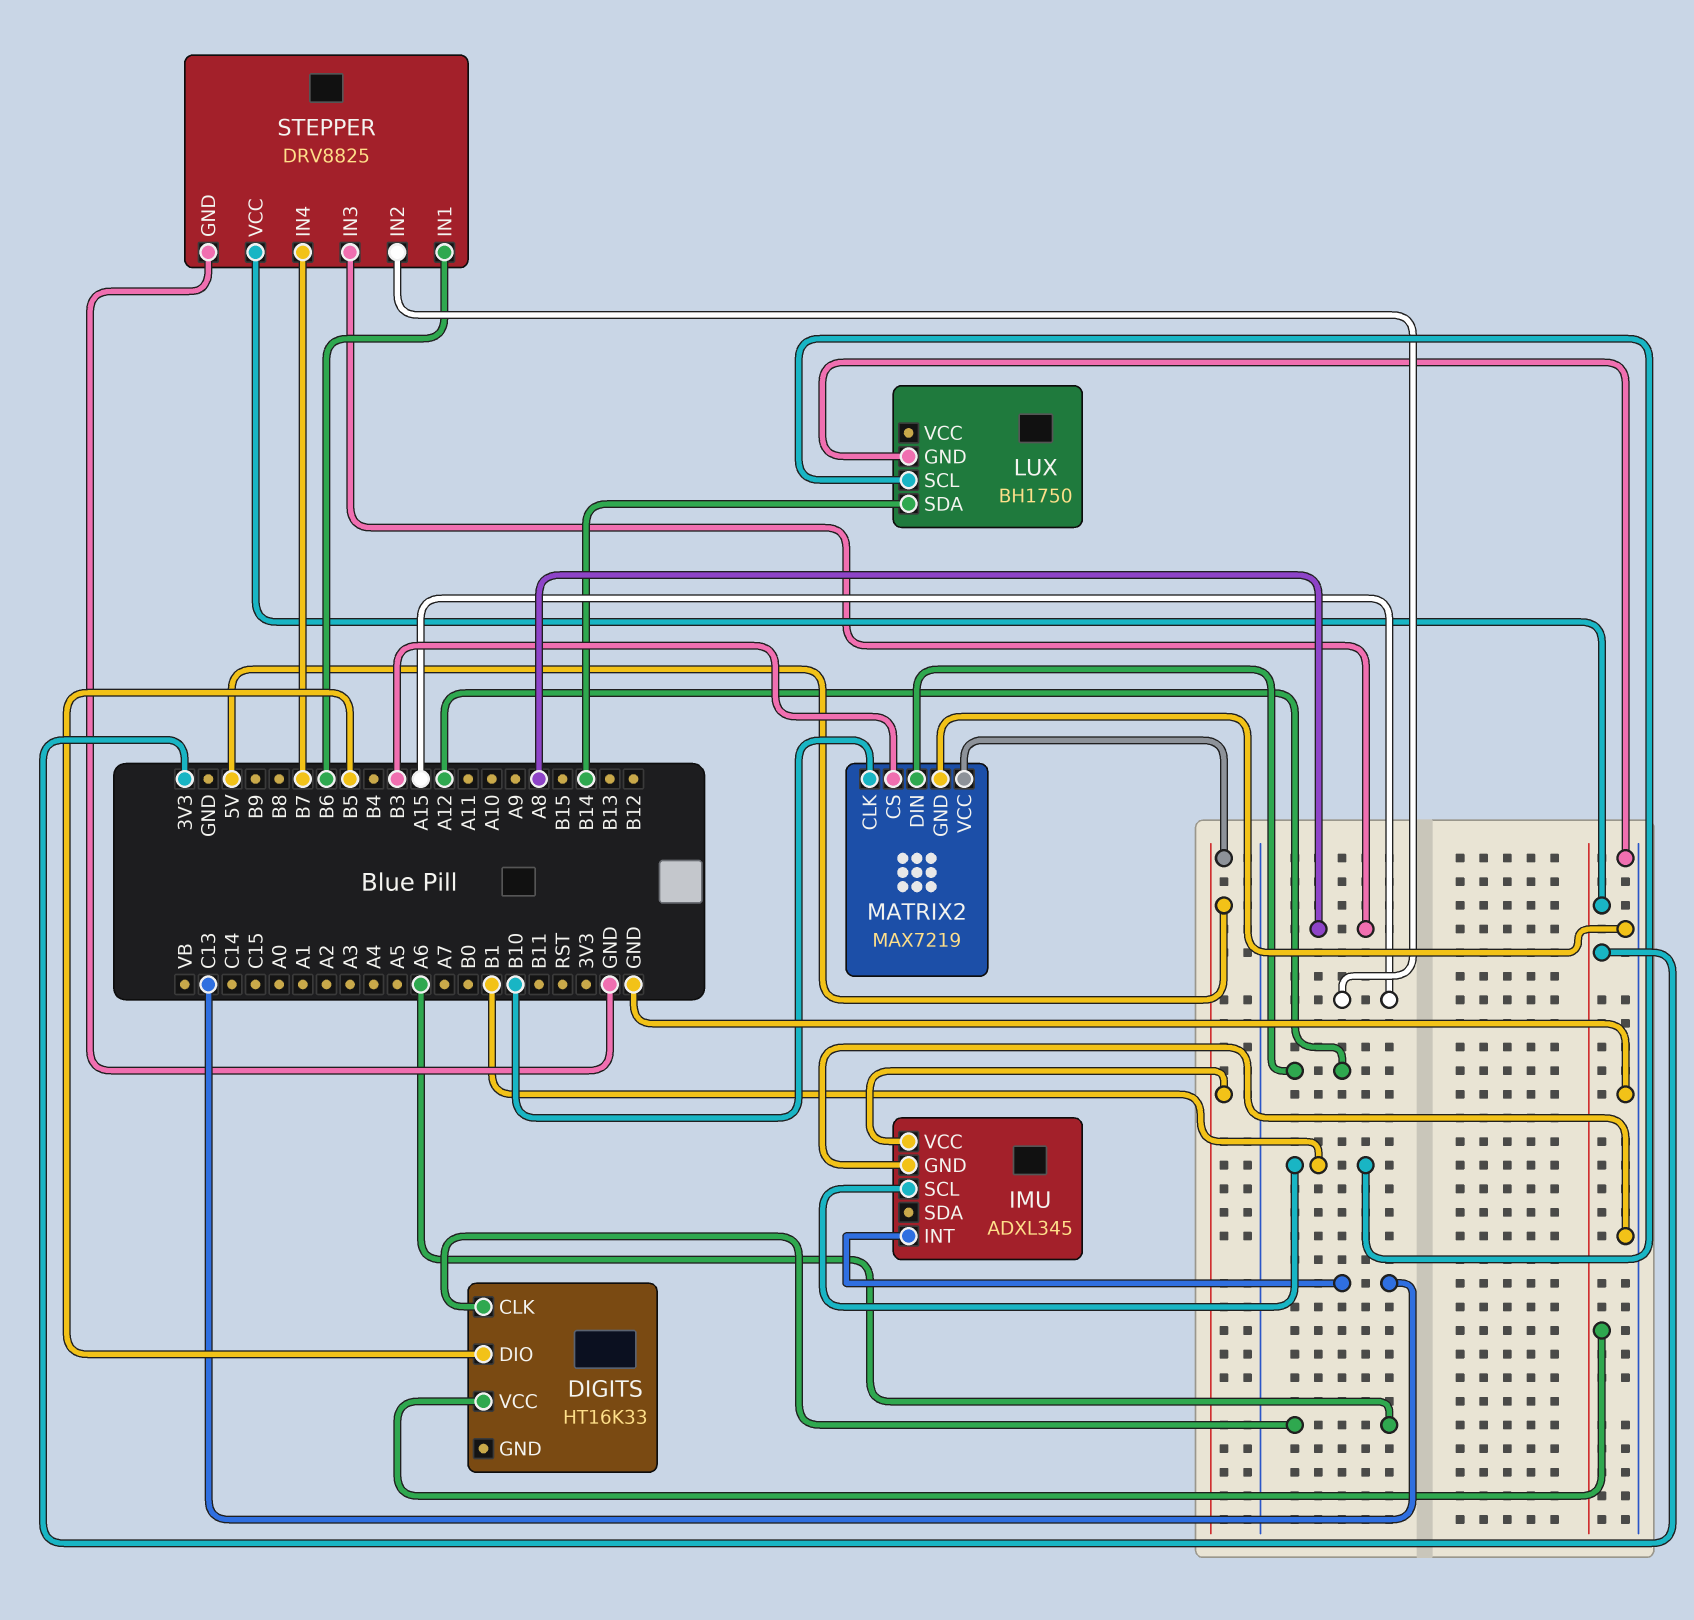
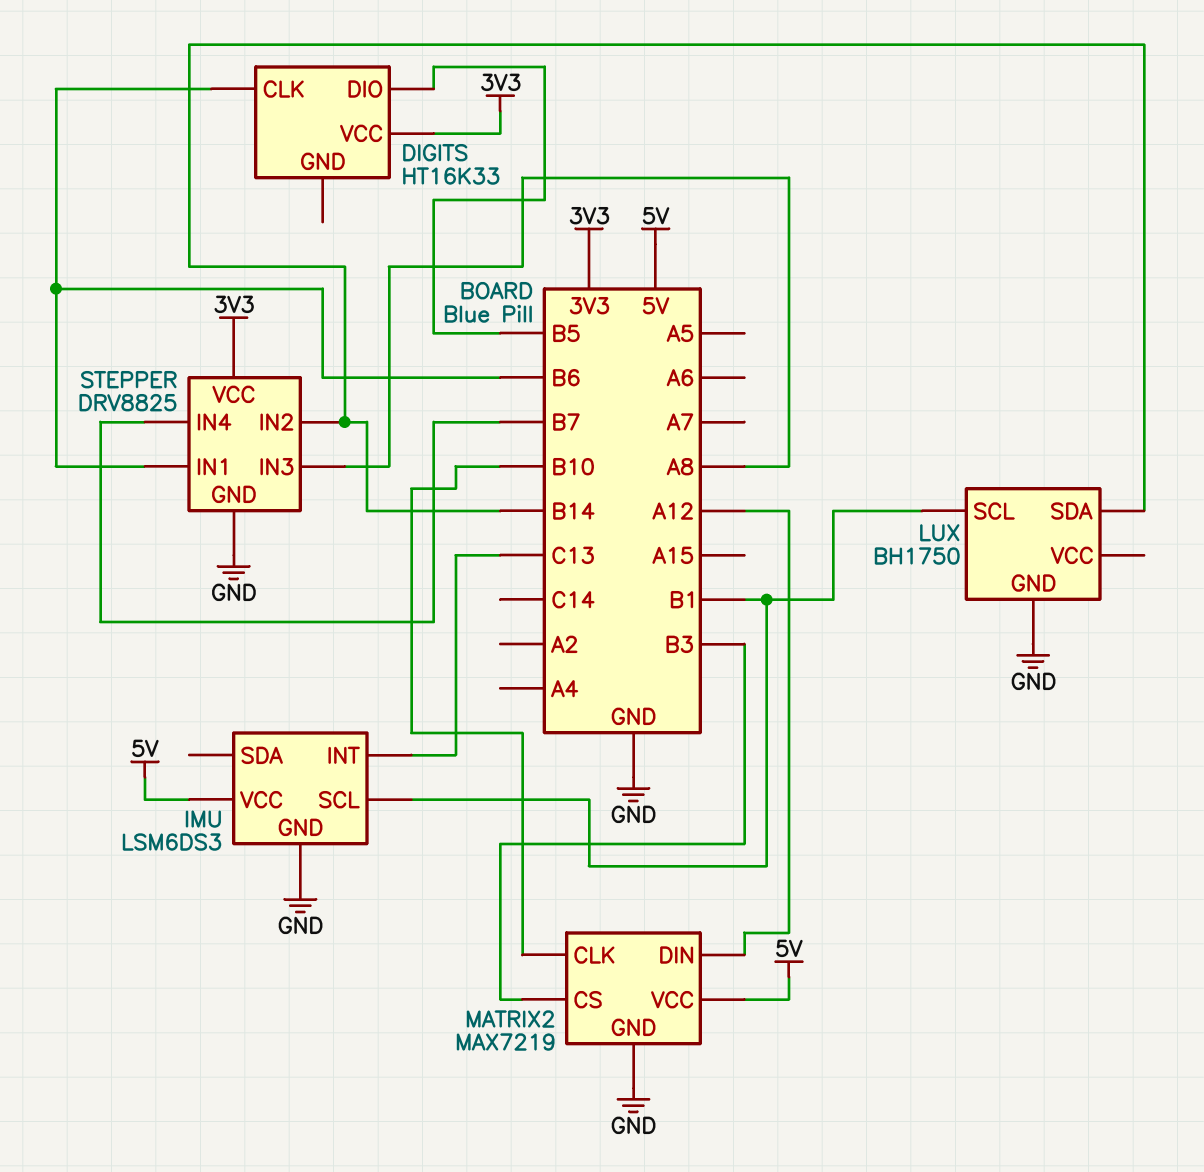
DIGITS pin CLK: A6 -> B6
IMU: ADXL345 -> LSM6DS3
STEPPER pin IN2: A15 -> B14

